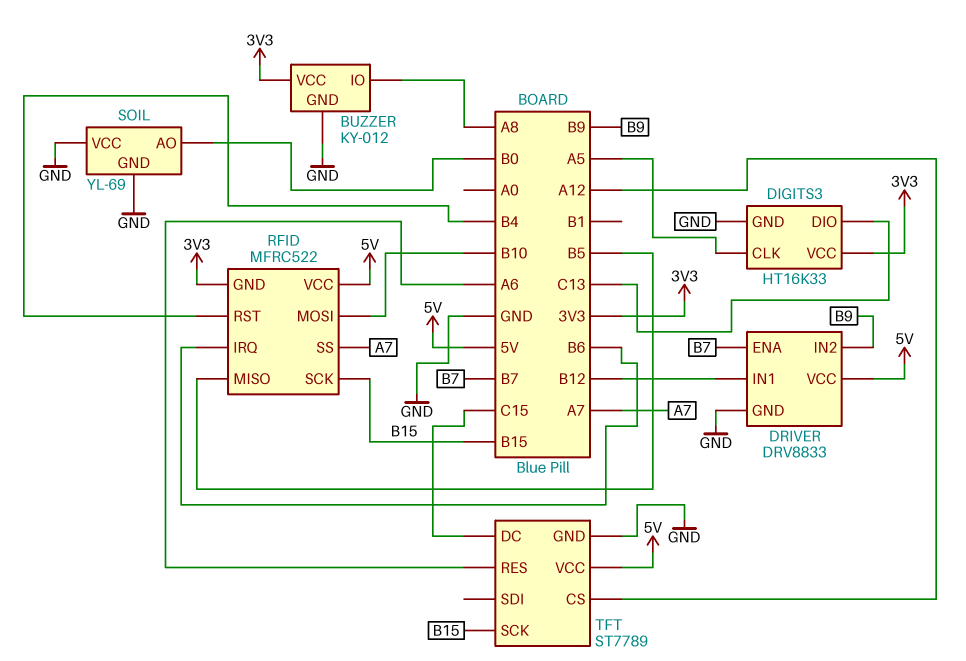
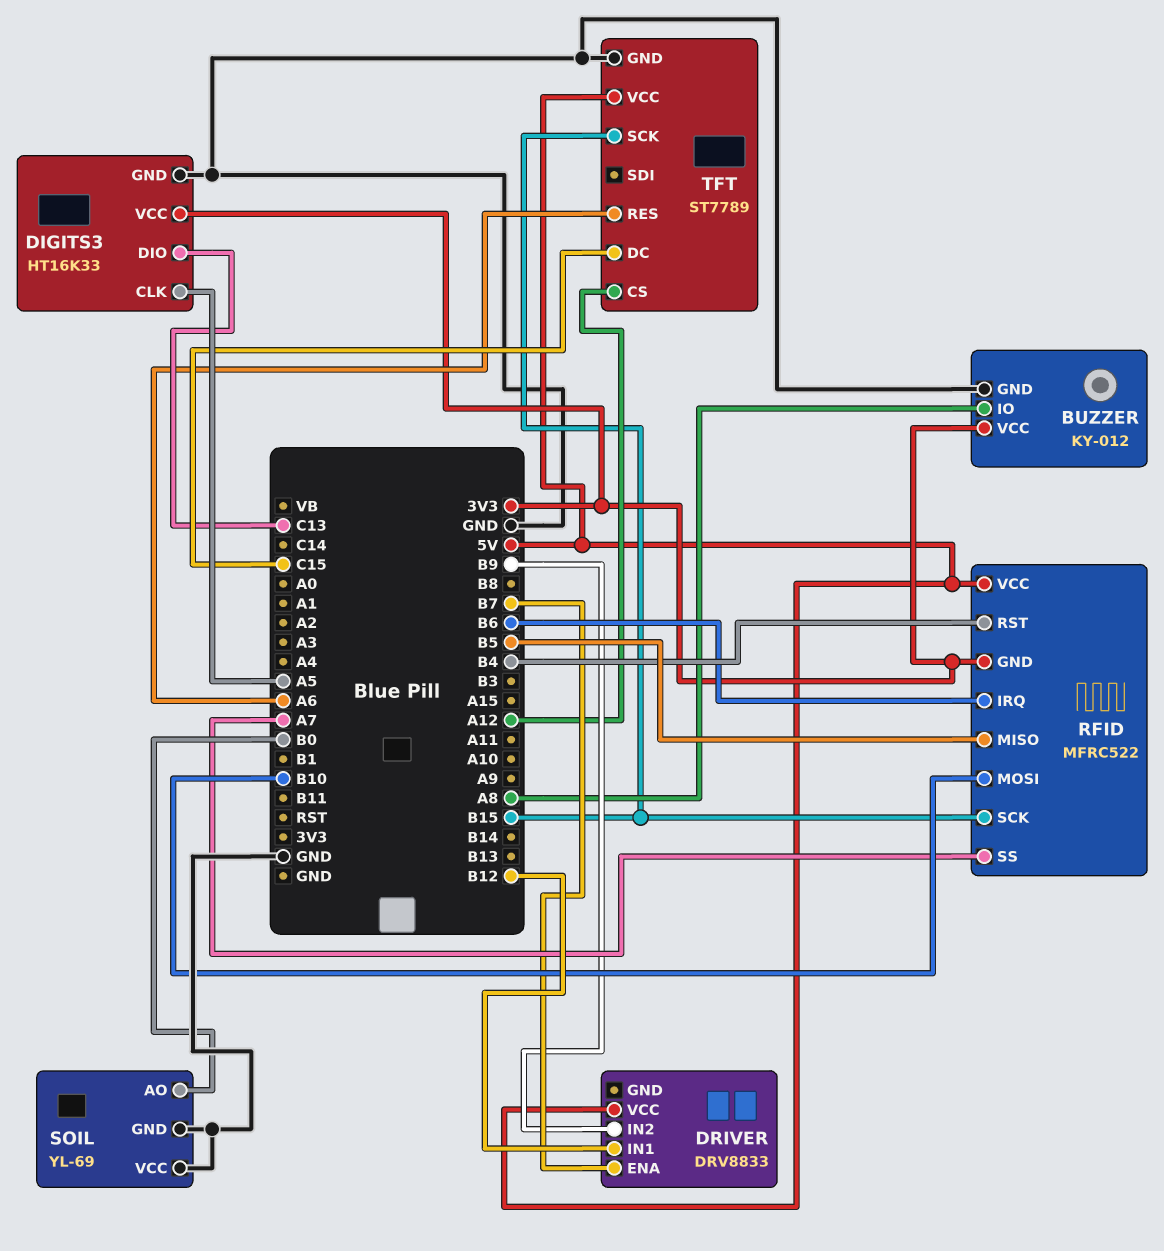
DRIVER pin GND: GND -> none

